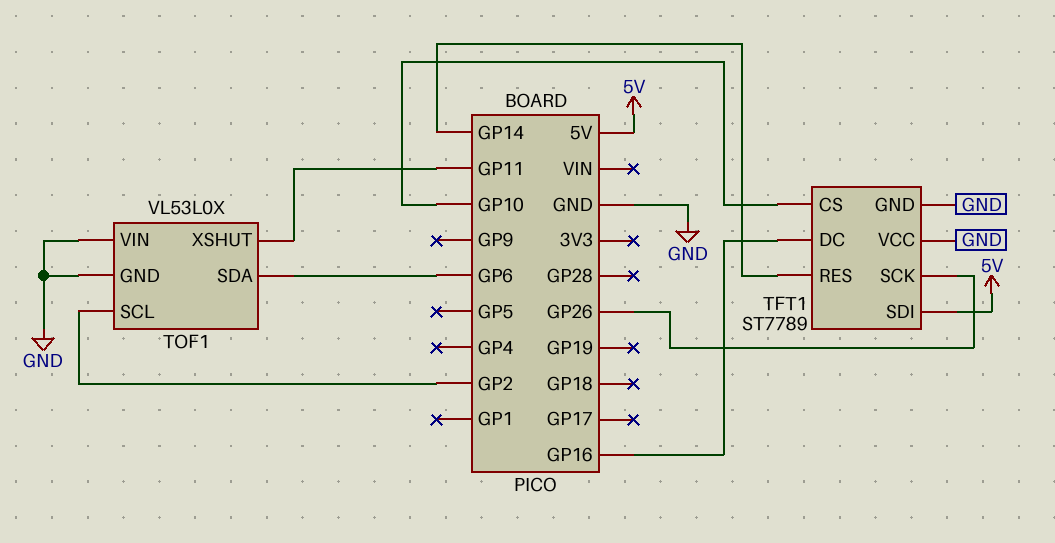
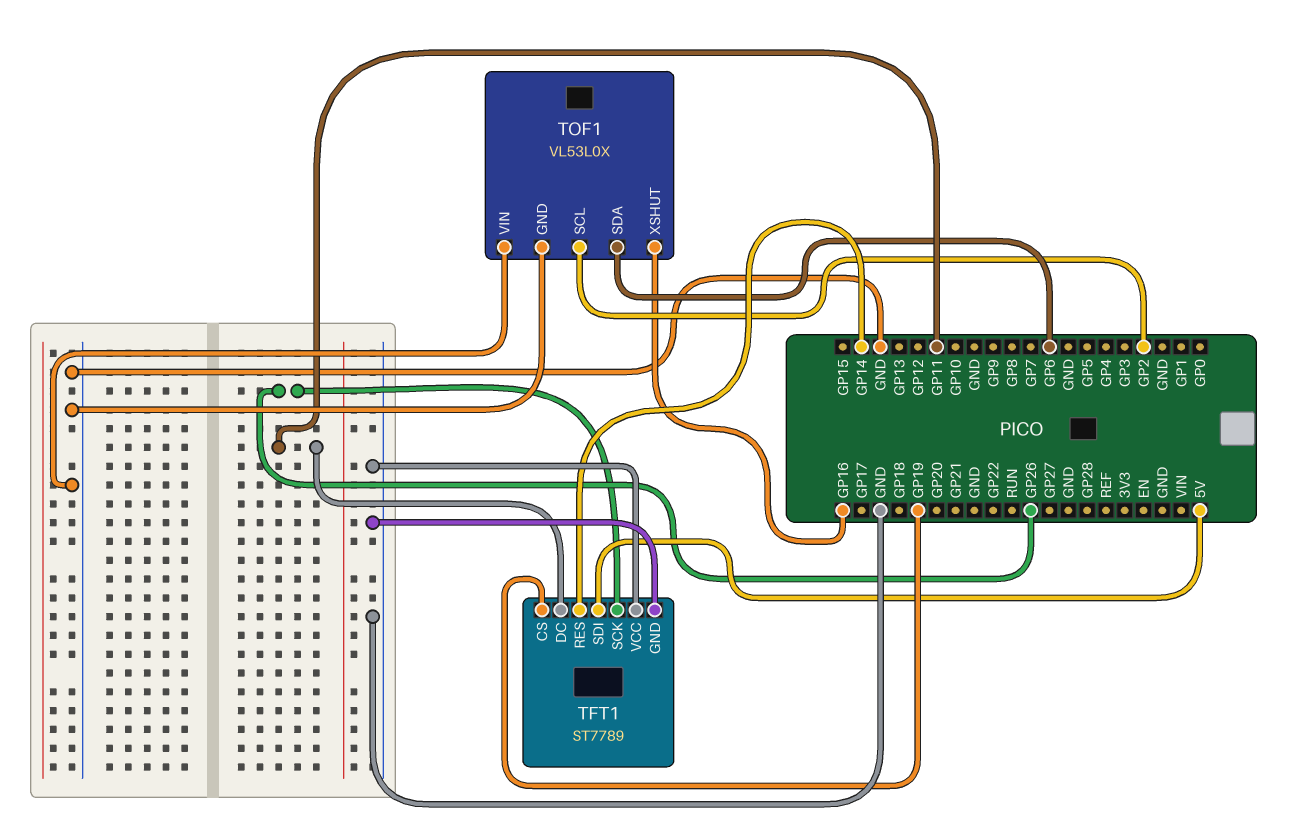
TFT1 pin CS: GP10 -> GP19
TFT1 pin DC: GP16 -> GP11
TOF1 pin XSHUT: GP11 -> GP16

